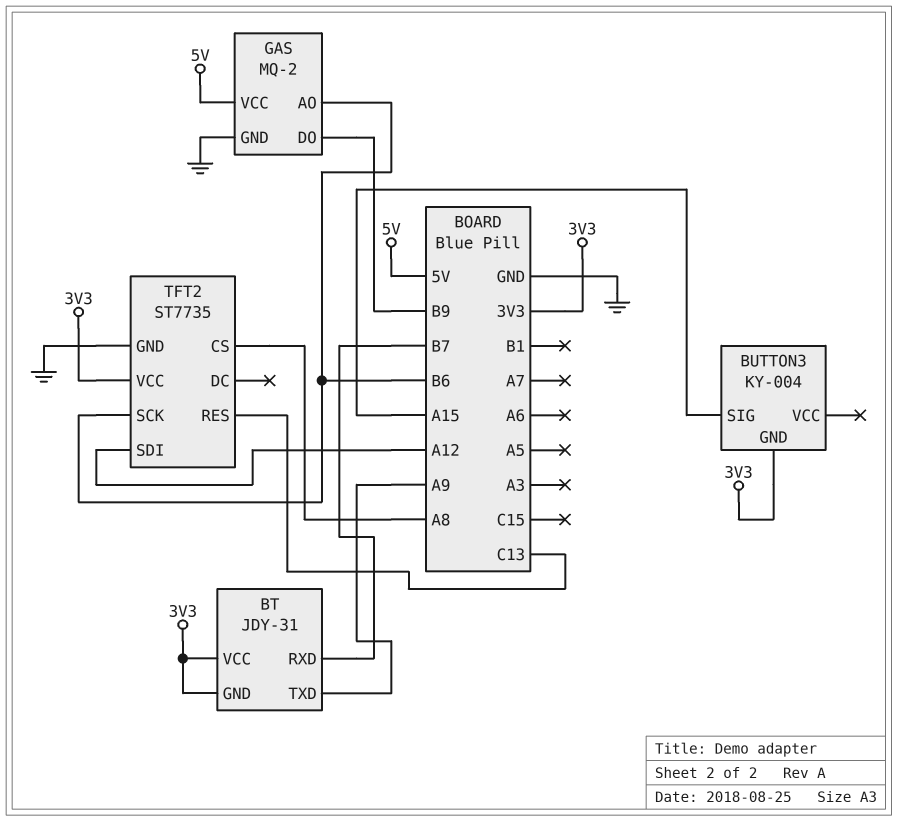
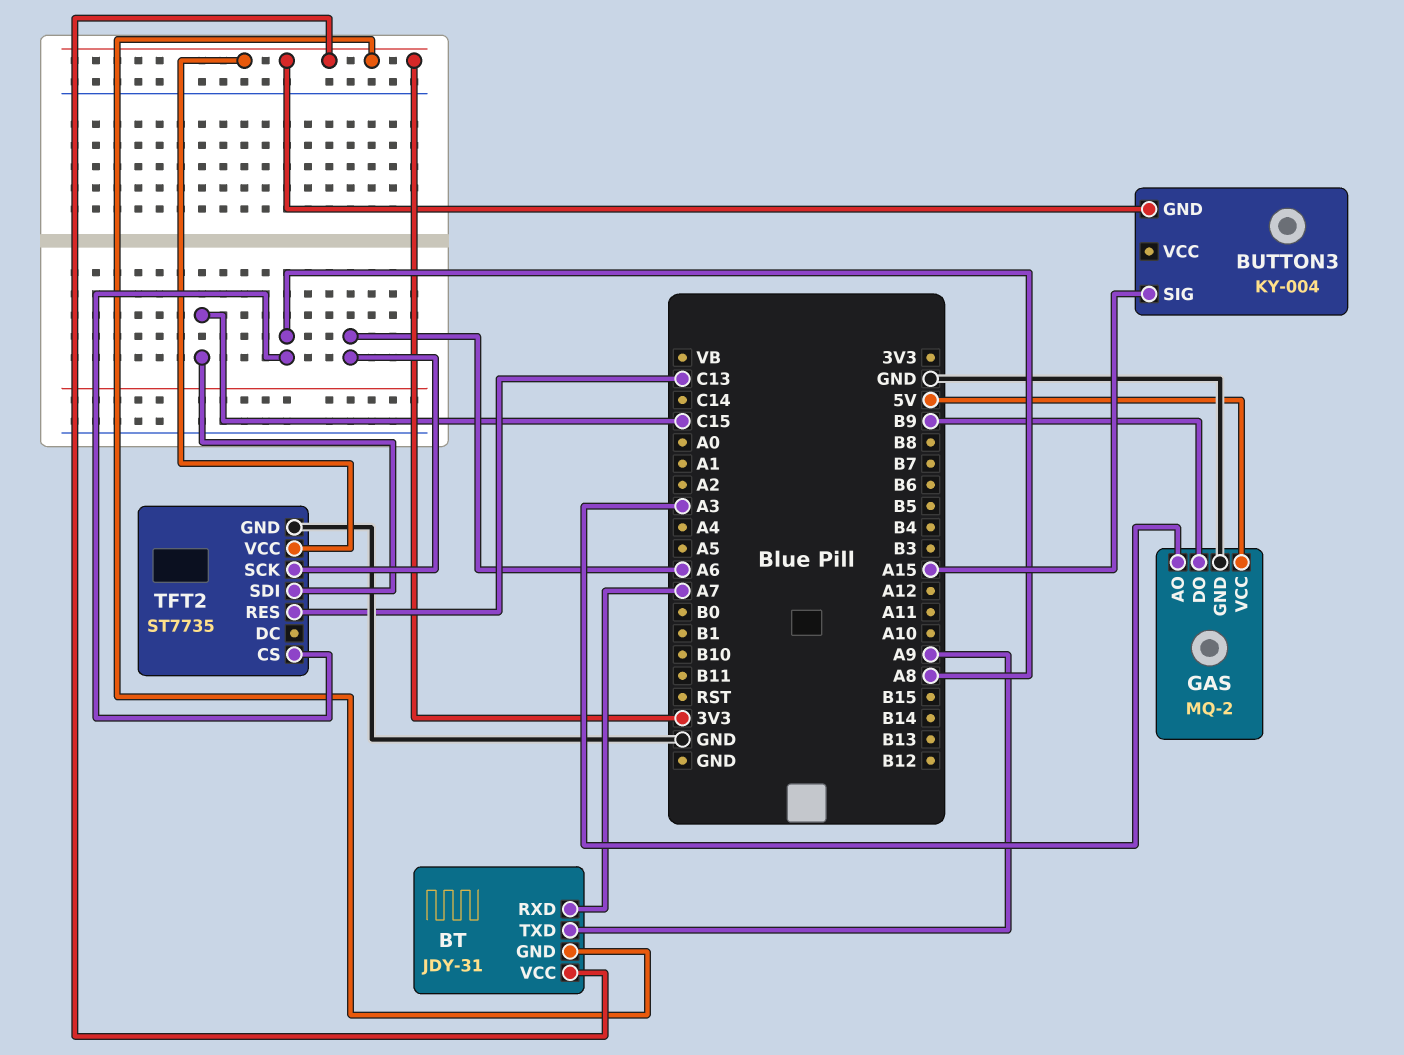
BT pin RXD: B7 -> A7
GAS pin AO: B6 -> A3
TFT2 pin SCK: B6 -> A6
TFT2 pin SDI: A12 -> C15

